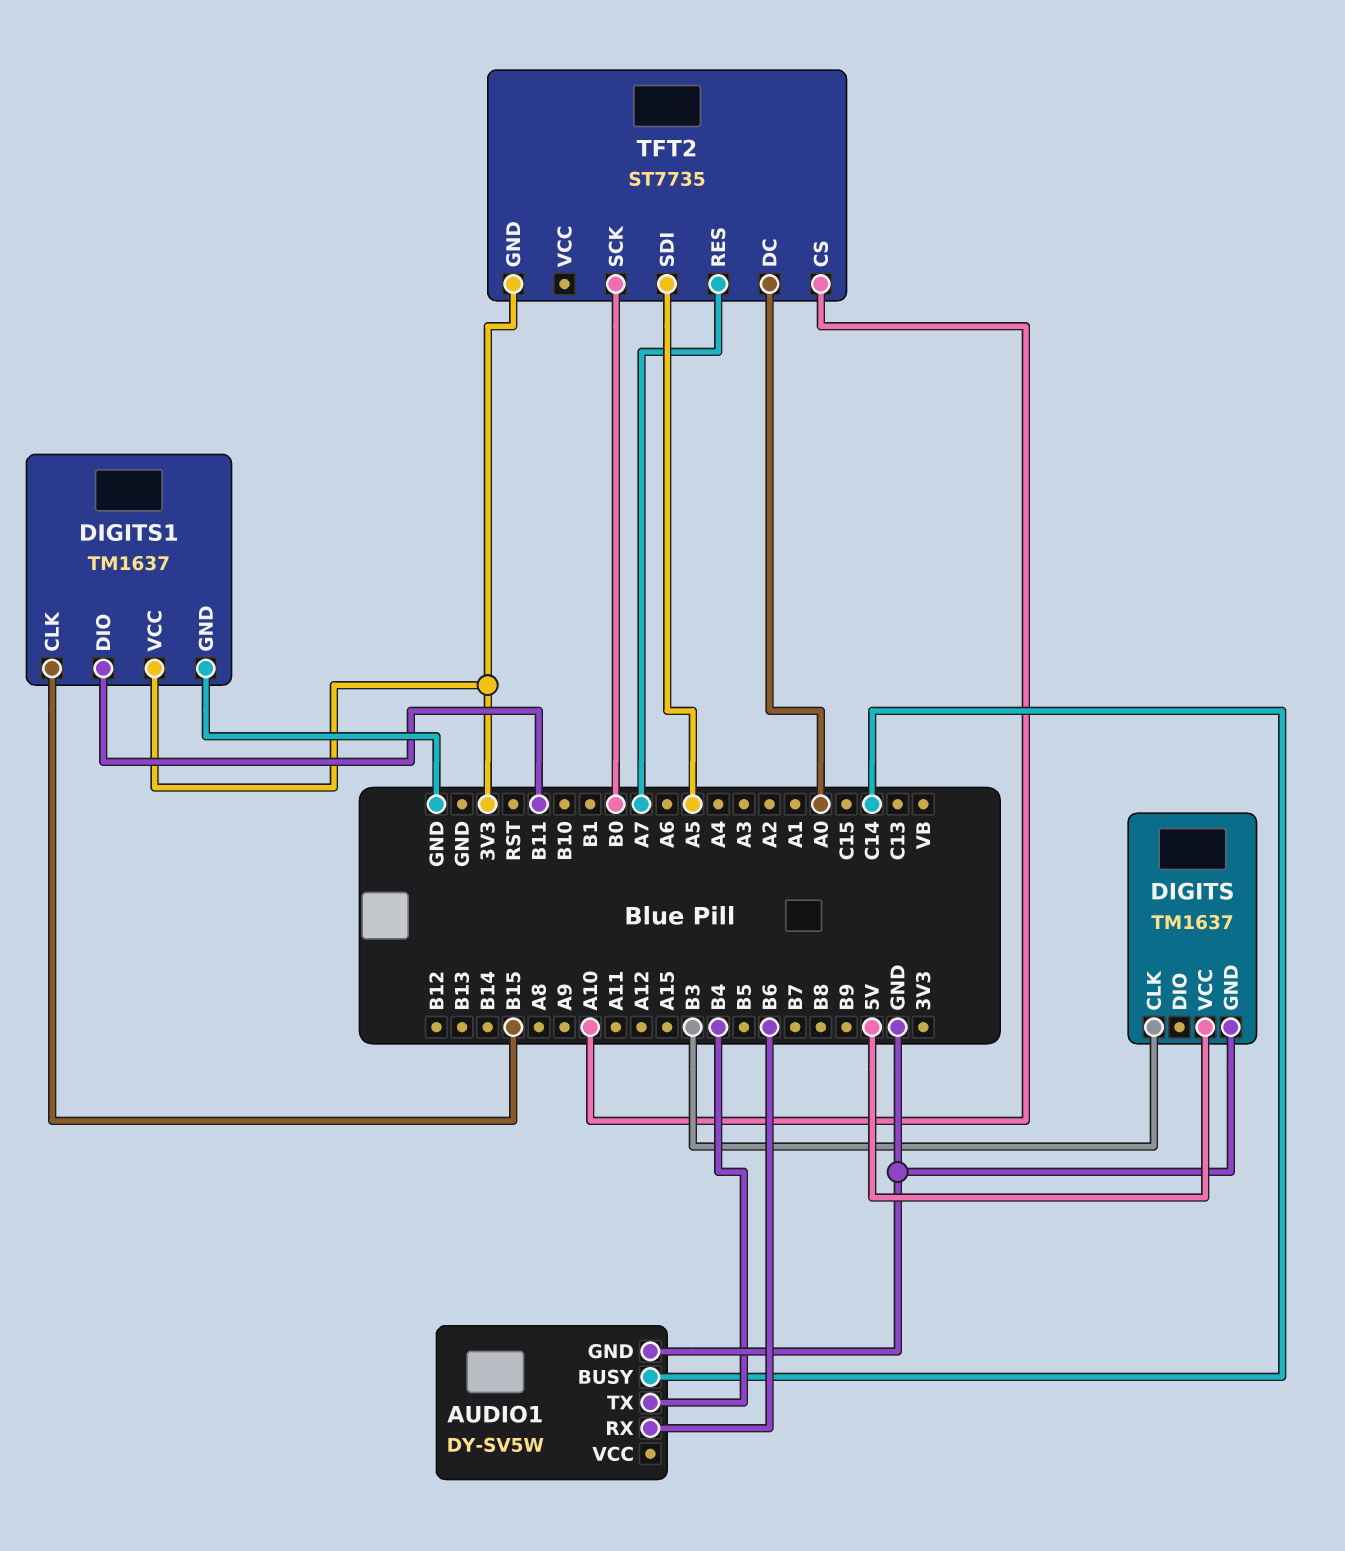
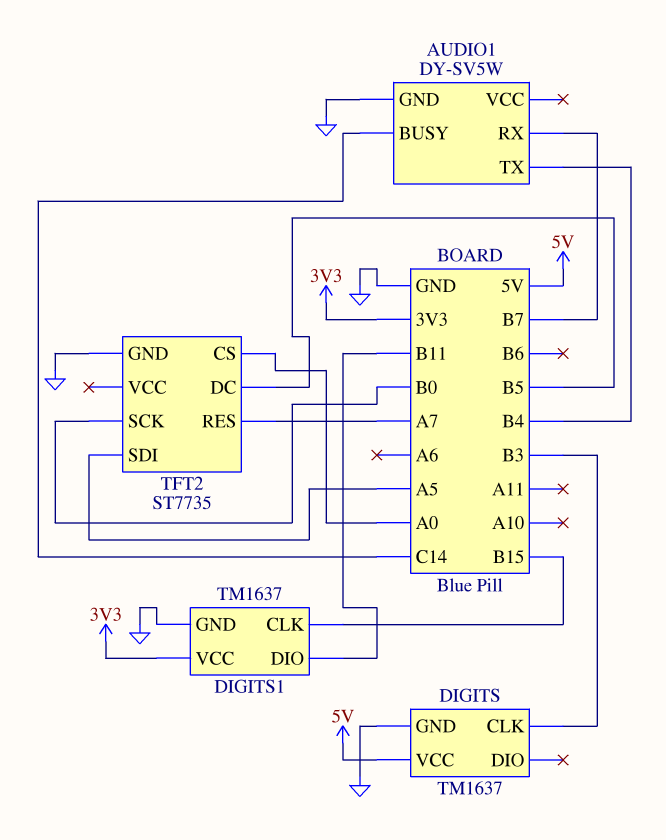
AUDIO1 pin RX: B6 -> B7
TFT2 pin CS: A10 -> A0
TFT2 pin DC: A0 -> B5
TFT2 pin GND: 3V3 -> GND

